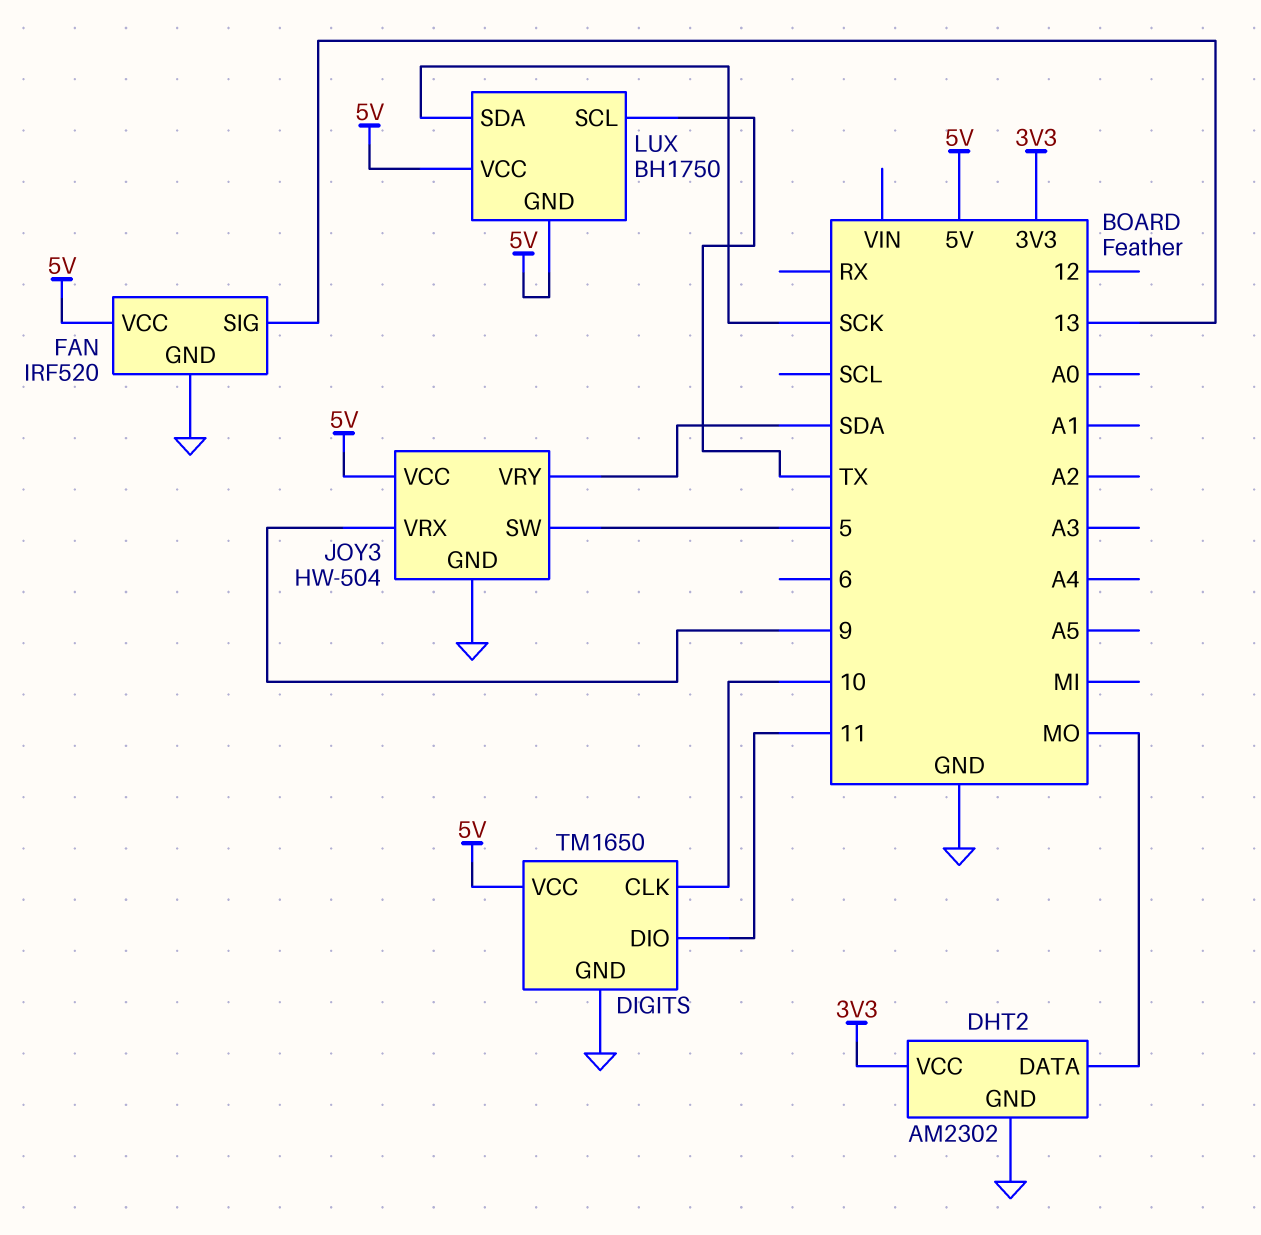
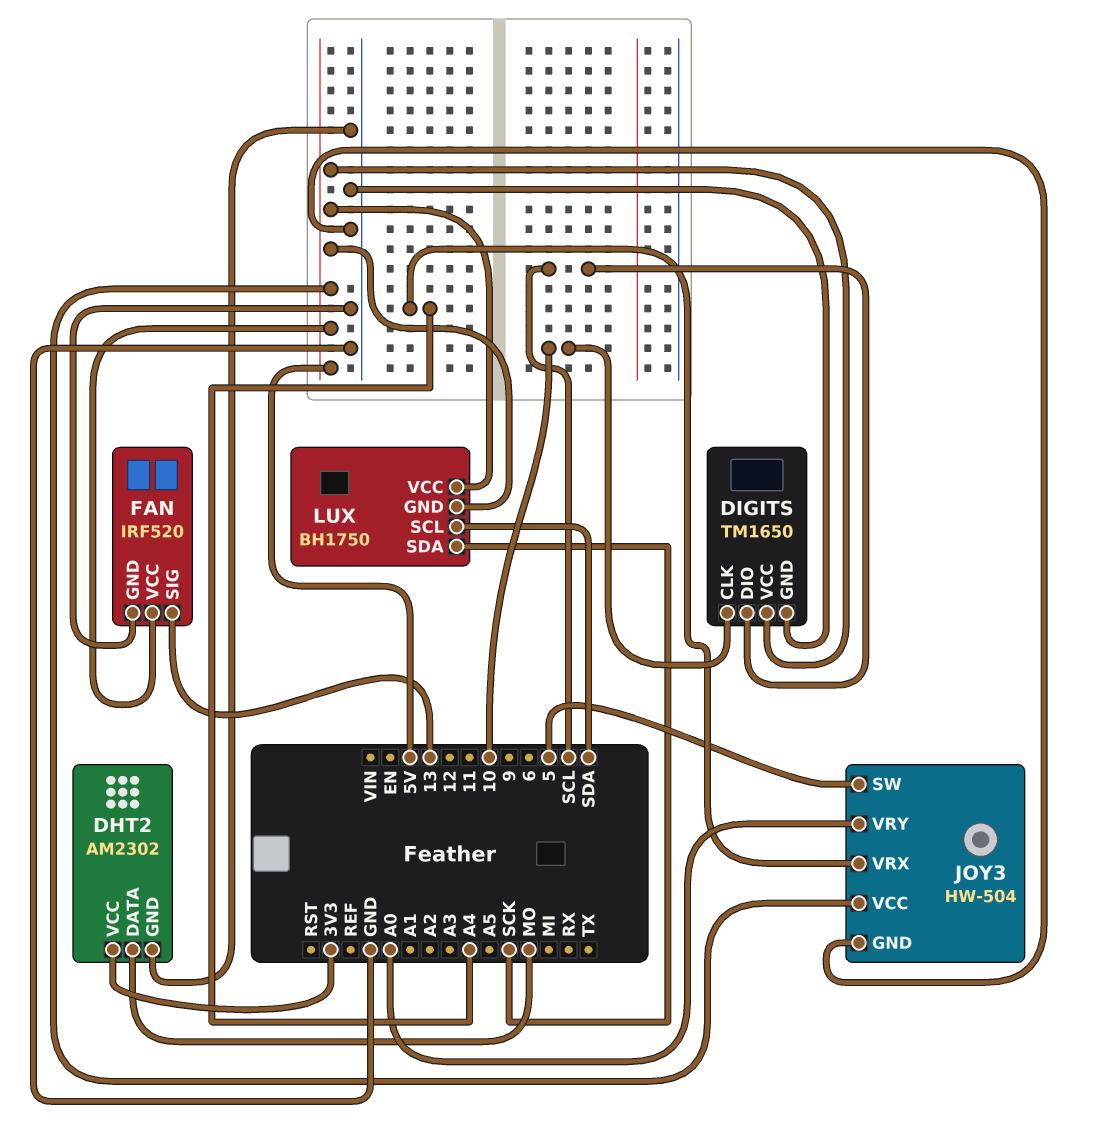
DIGITS pin DIO: 11 -> SCL
JOY3 pin VRX: 9 -> A4
JOY3 pin VRY: SDA -> A0
LUX pin SCL: TX -> SDA

